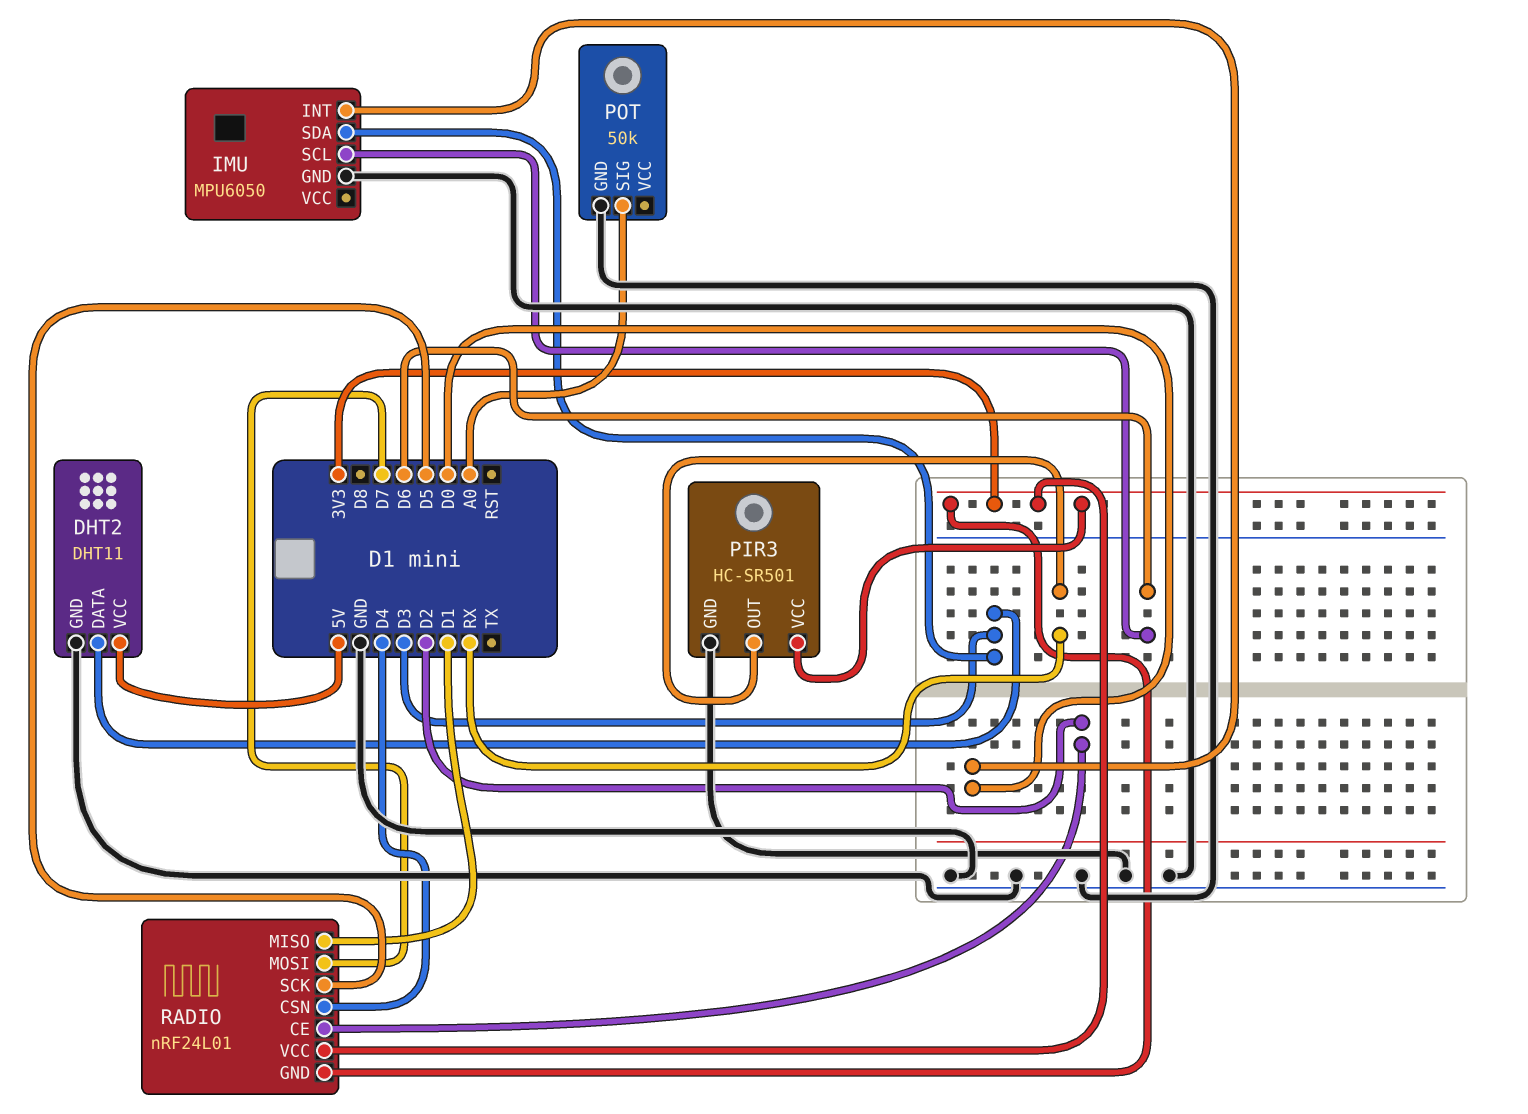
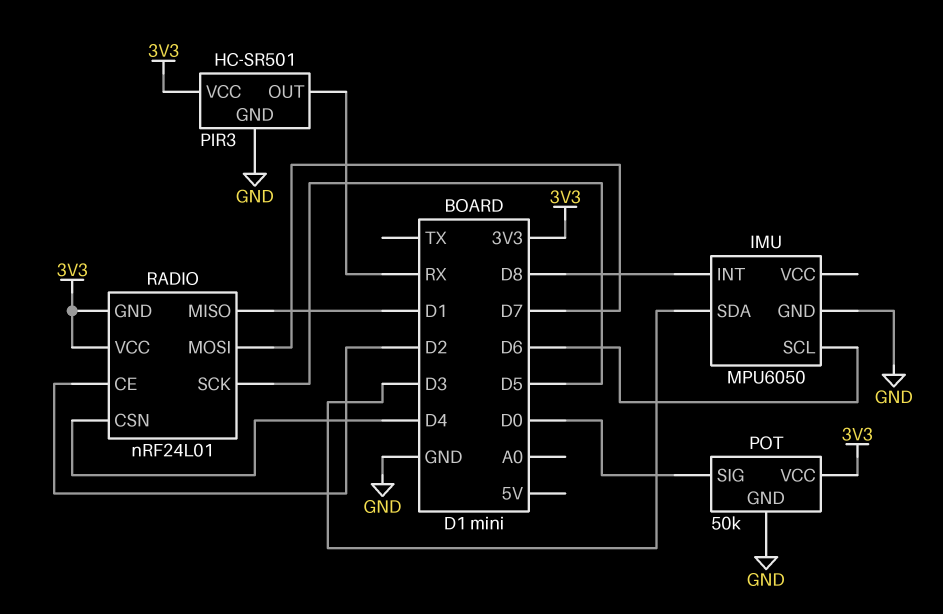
DHT2: DHT11 -> none
DHT2 pin DATA: D3 -> none
DHT2 pin GND: GND -> none
DHT2 pin VCC: 5V -> none
IMU pin INT: D0 -> D8
POT pin SIG: A0 -> D0
POT pin VCC: none -> 3V3

